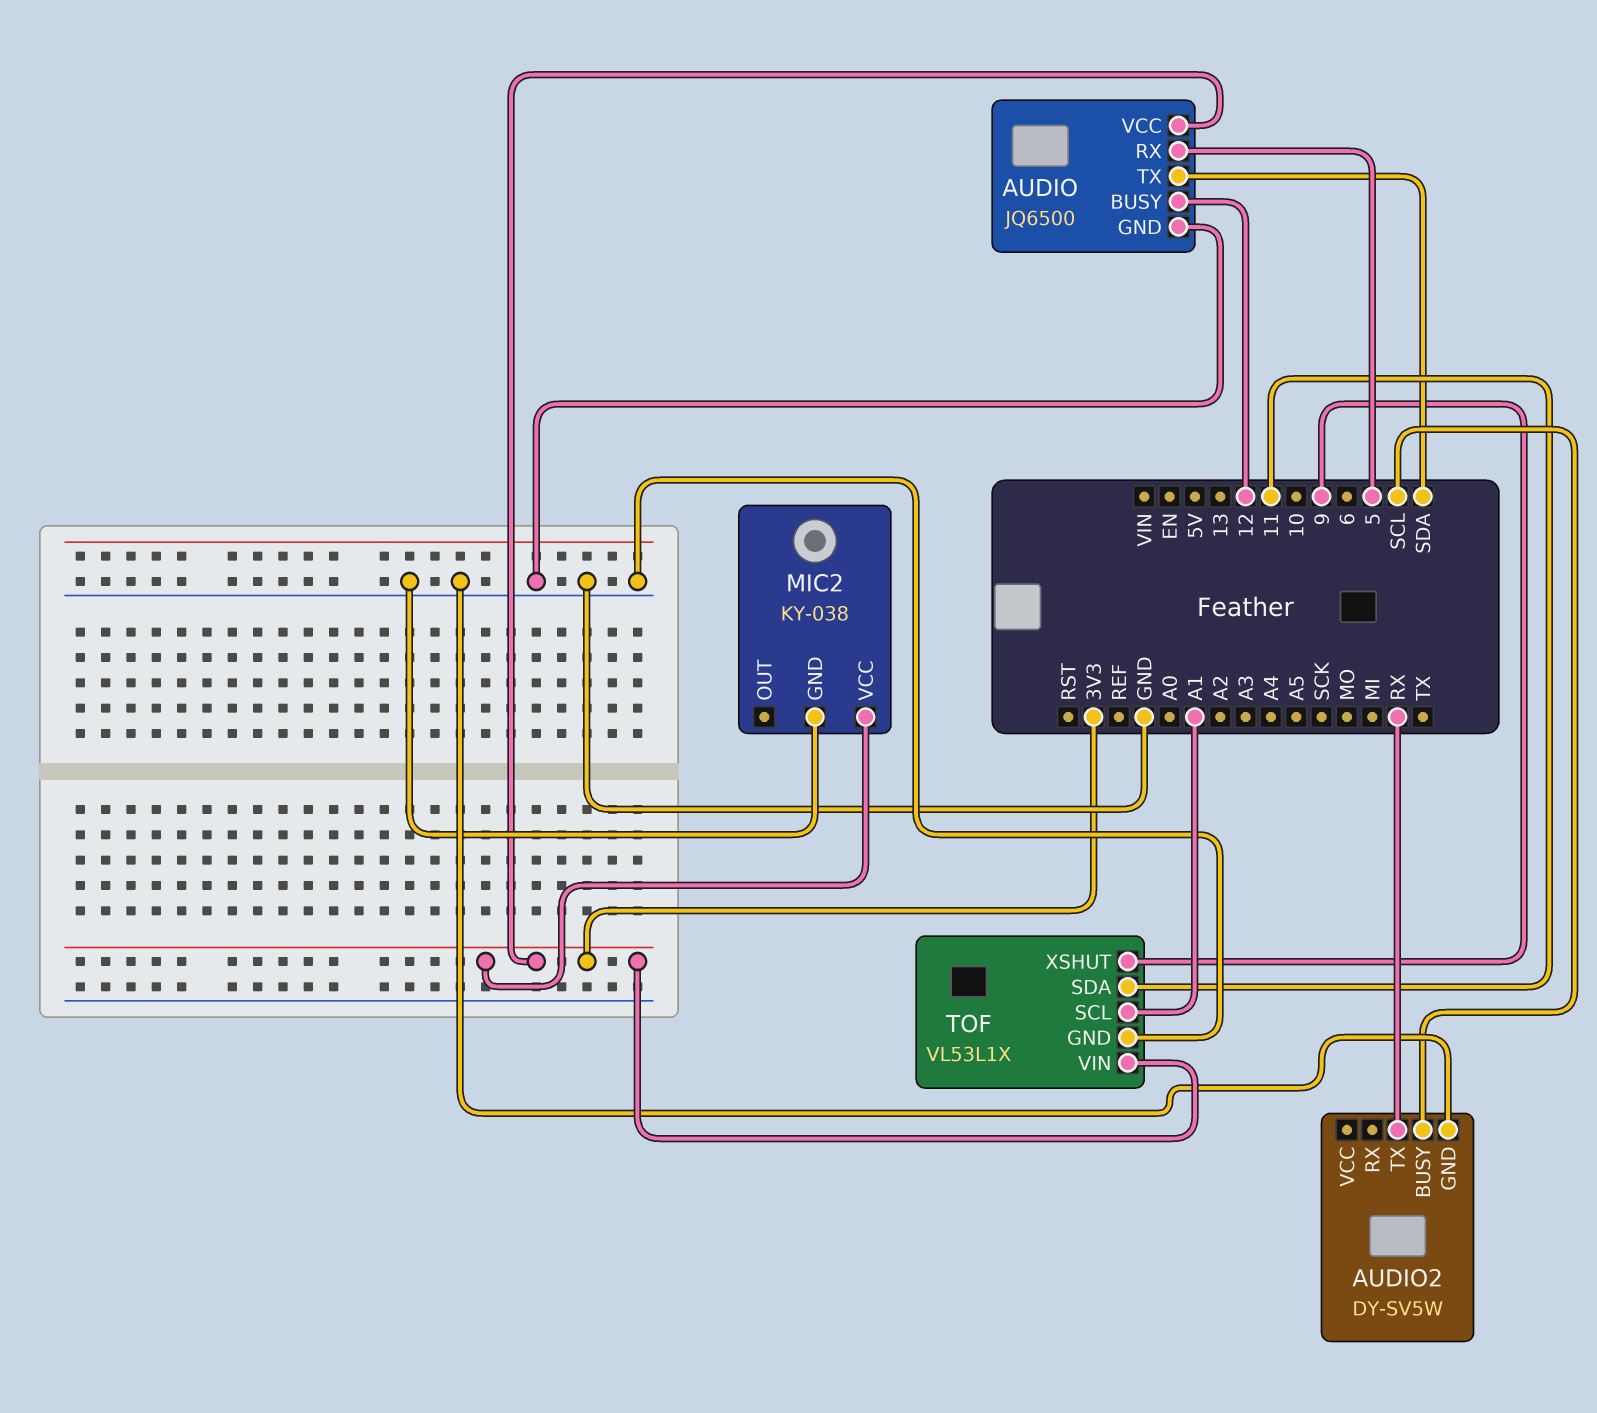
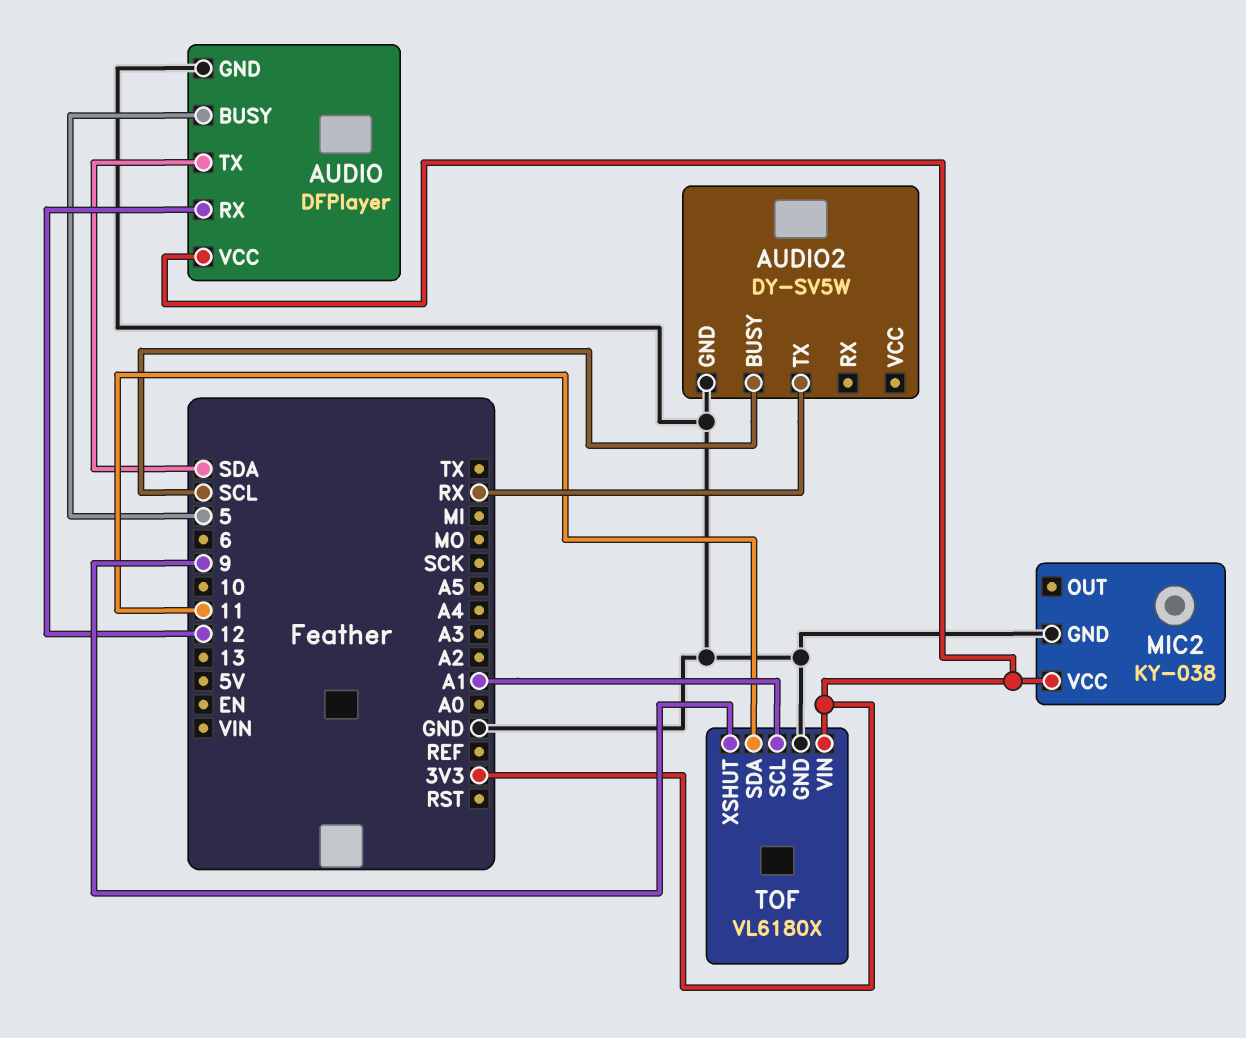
AUDIO: JQ6500 -> DFPlayer
AUDIO pin BUSY: 12 -> 5
AUDIO pin RX: 5 -> 12
TOF: VL53L1X -> VL6180X

